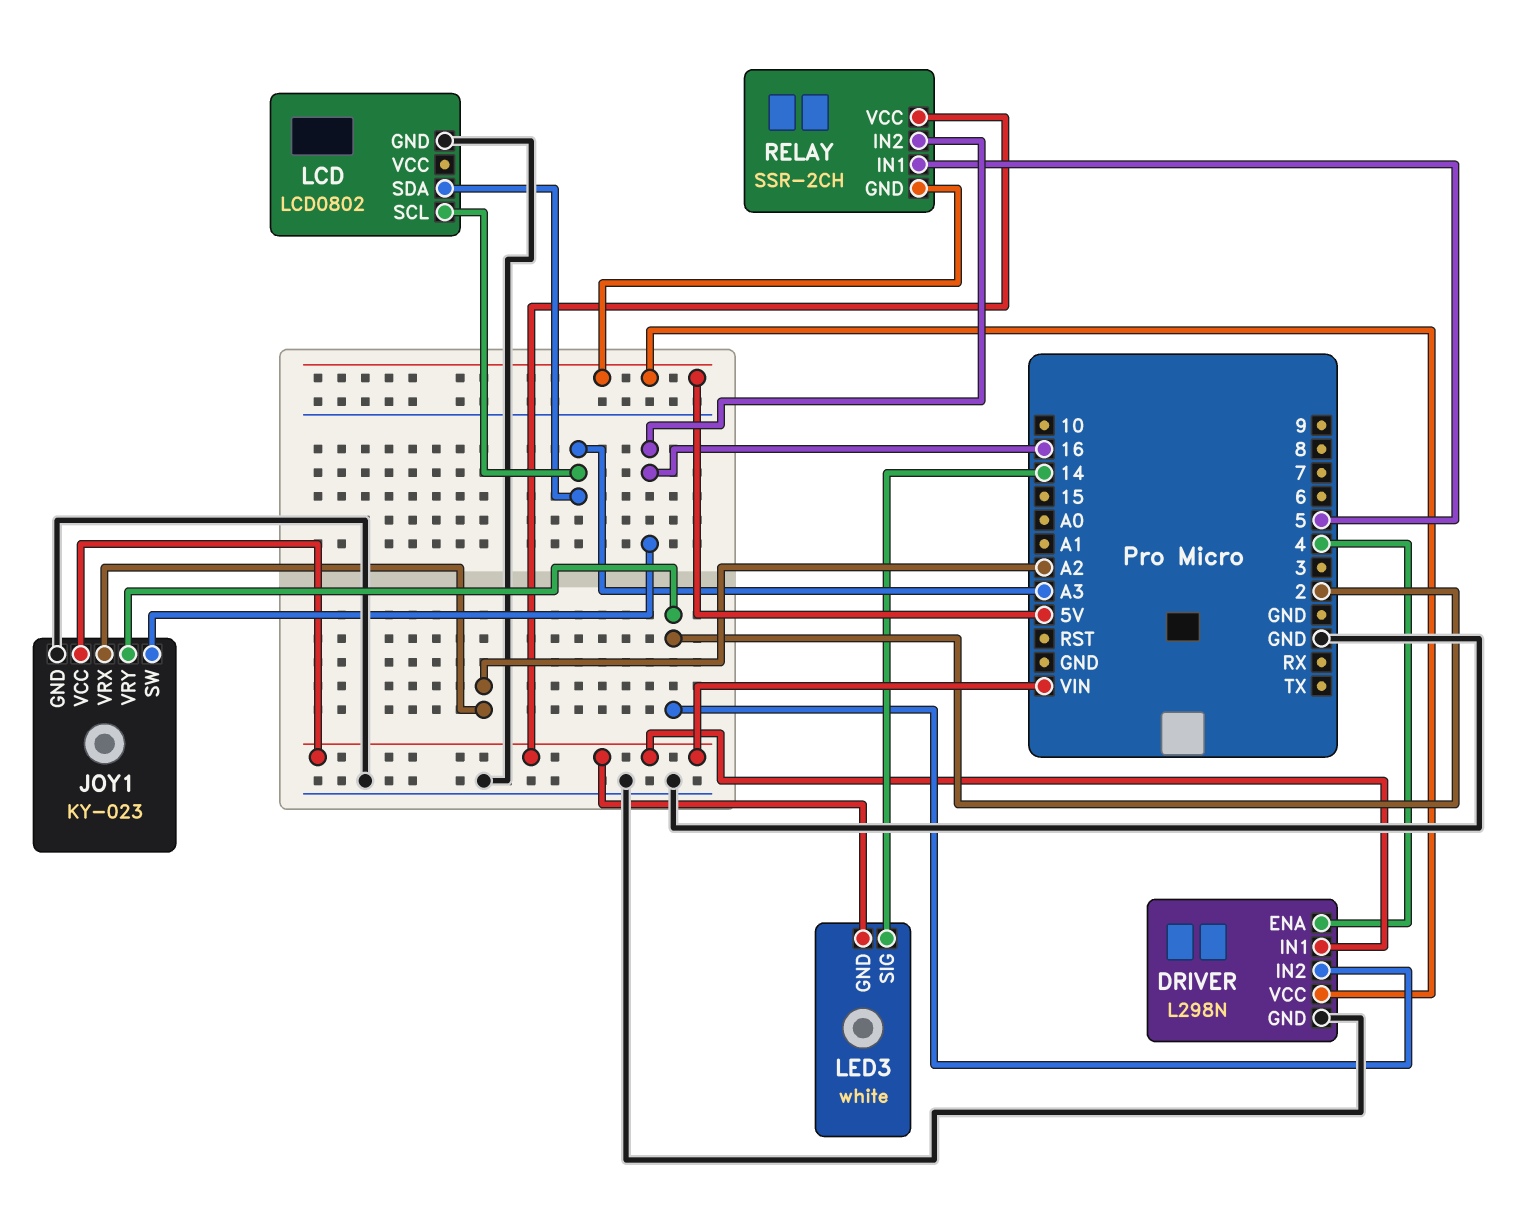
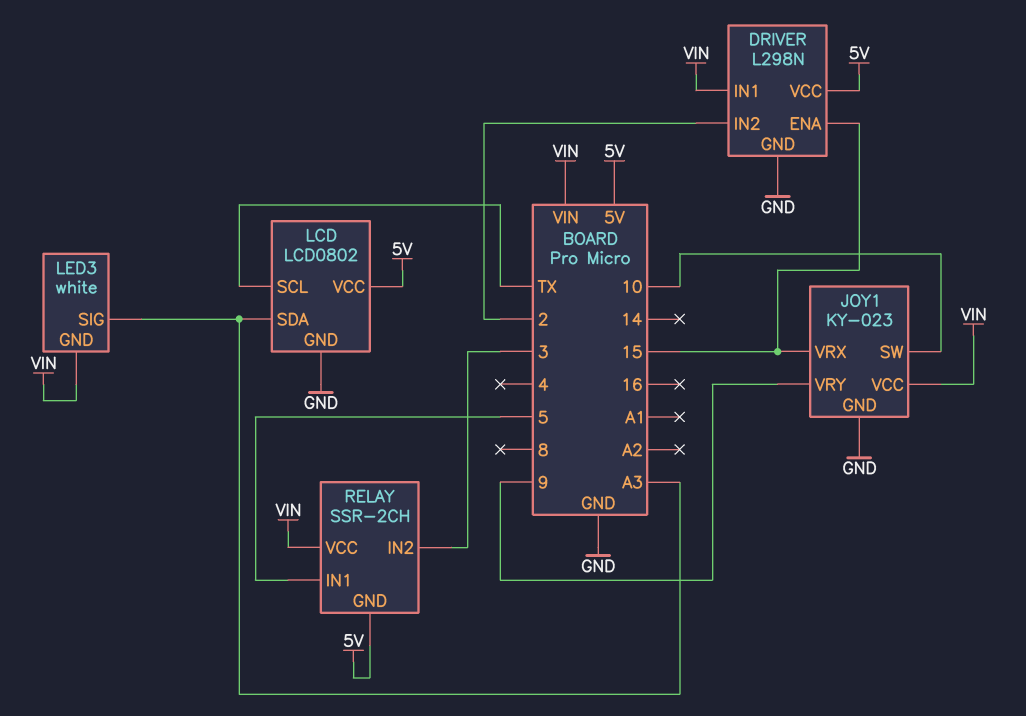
DRIVER pin ENA: 4 -> 15
JOY1 pin SW: 16 -> 10
JOY1 pin VRX: A2 -> 15
JOY1 pin VRY: 2 -> 9
LCD pin SCL: A3 -> TX
LCD pin VCC: none -> 5V
LED3 pin SIG: 14 -> A3
RELAY pin IN2: 16 -> 3

